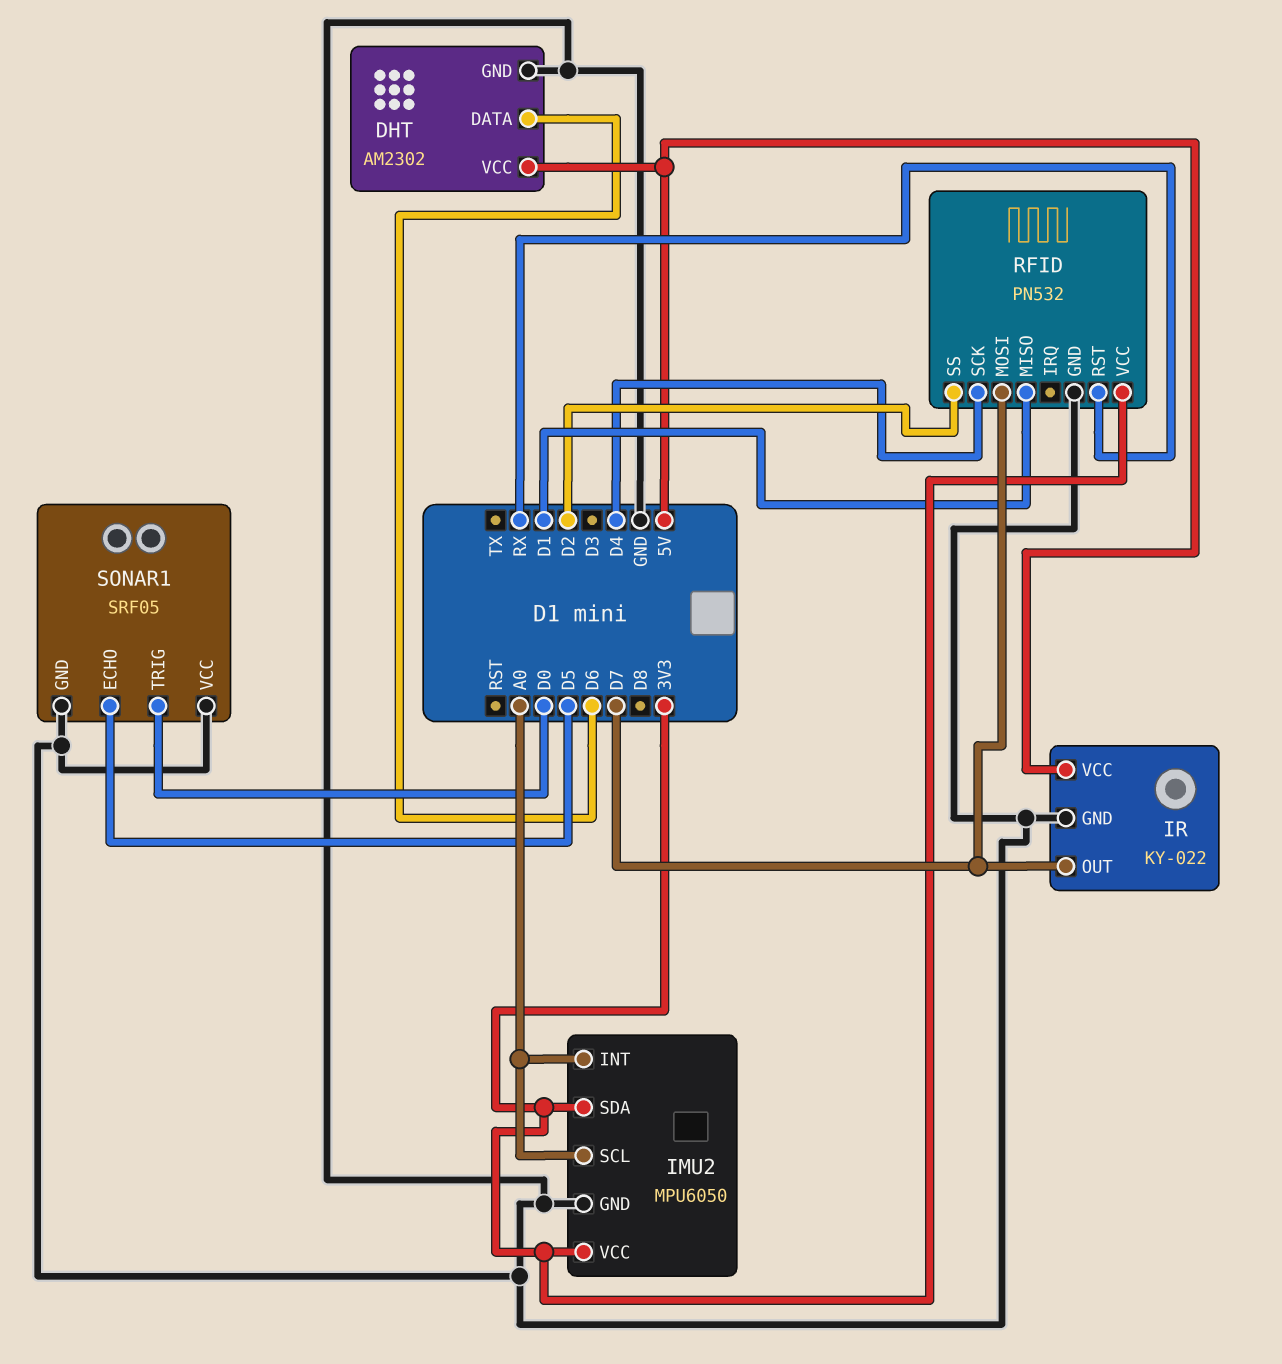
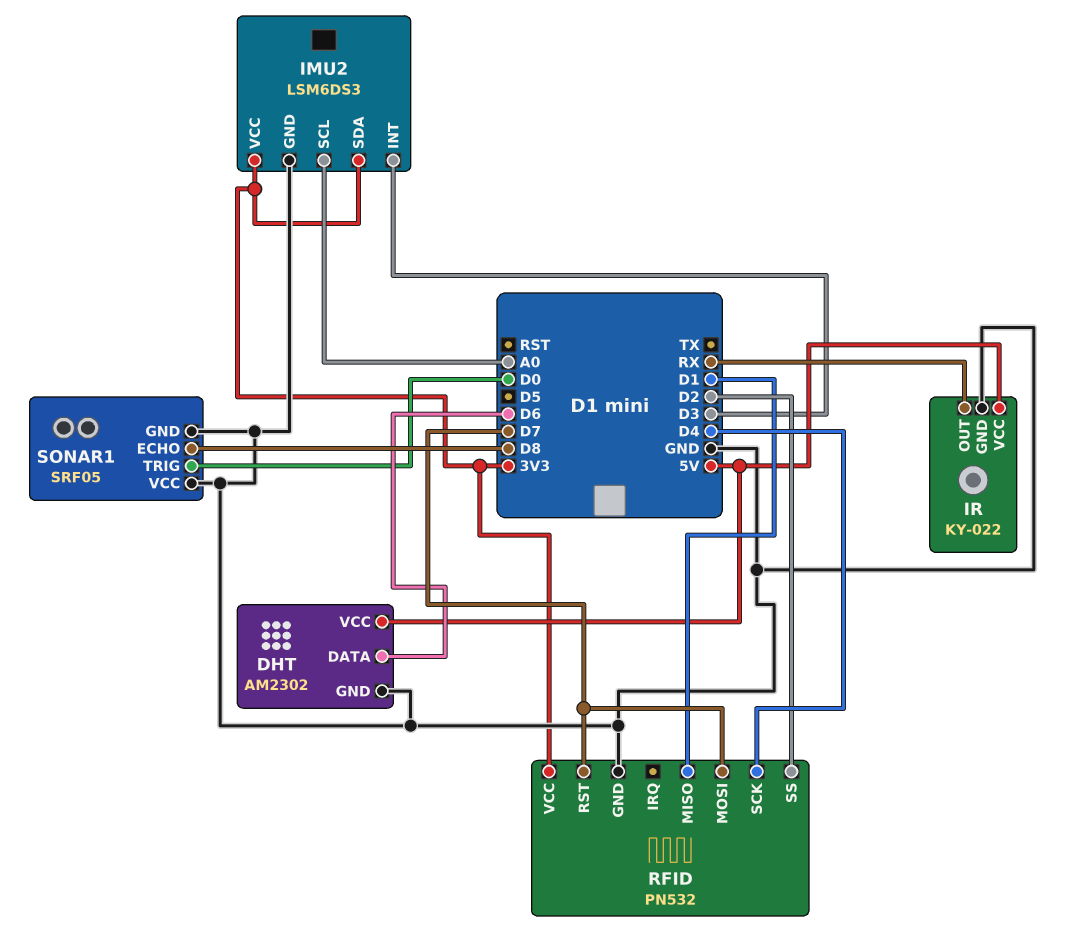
IMU2: MPU6050 -> LSM6DS3
IMU2 pin INT: A0 -> D3
IR pin OUT: D7 -> RX
RFID pin RST: RX -> D7
SONAR1 pin ECHO: D5 -> D8

